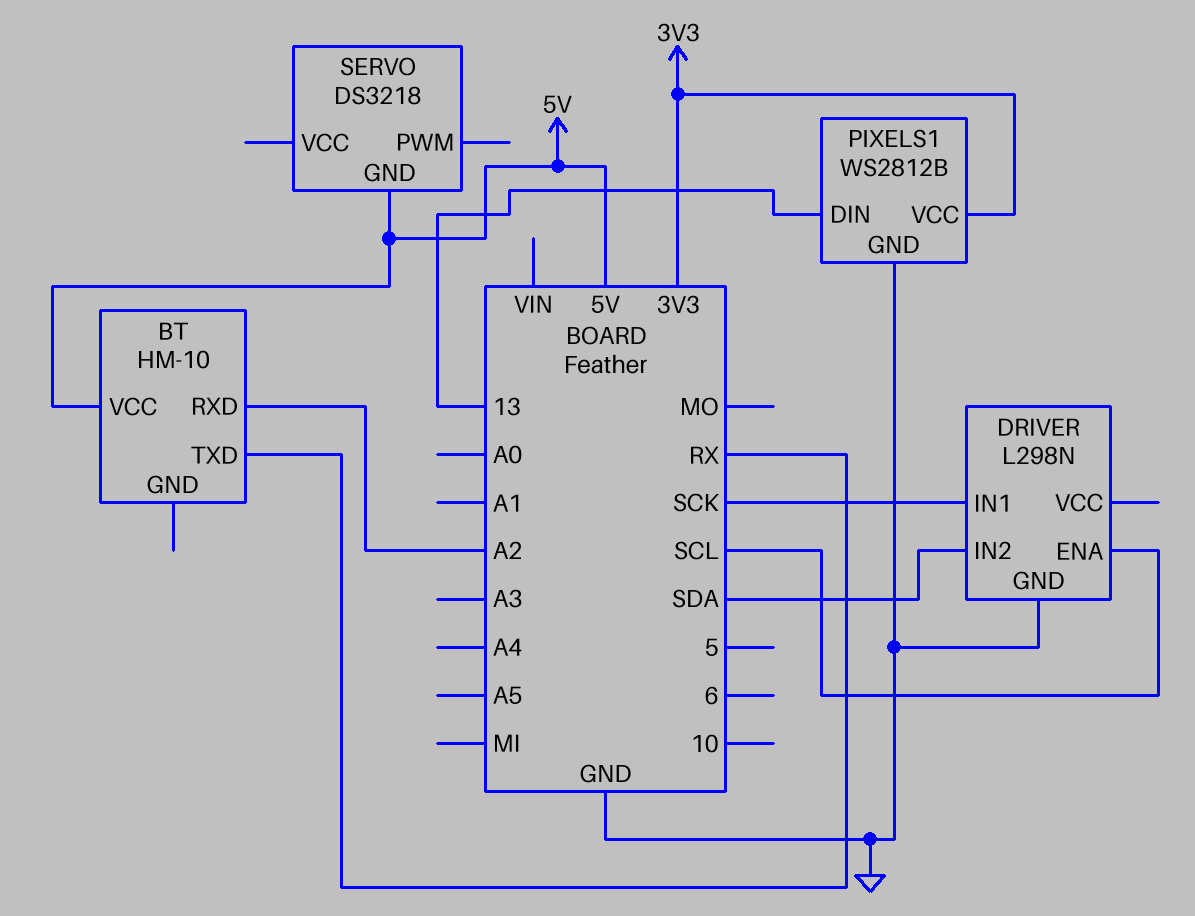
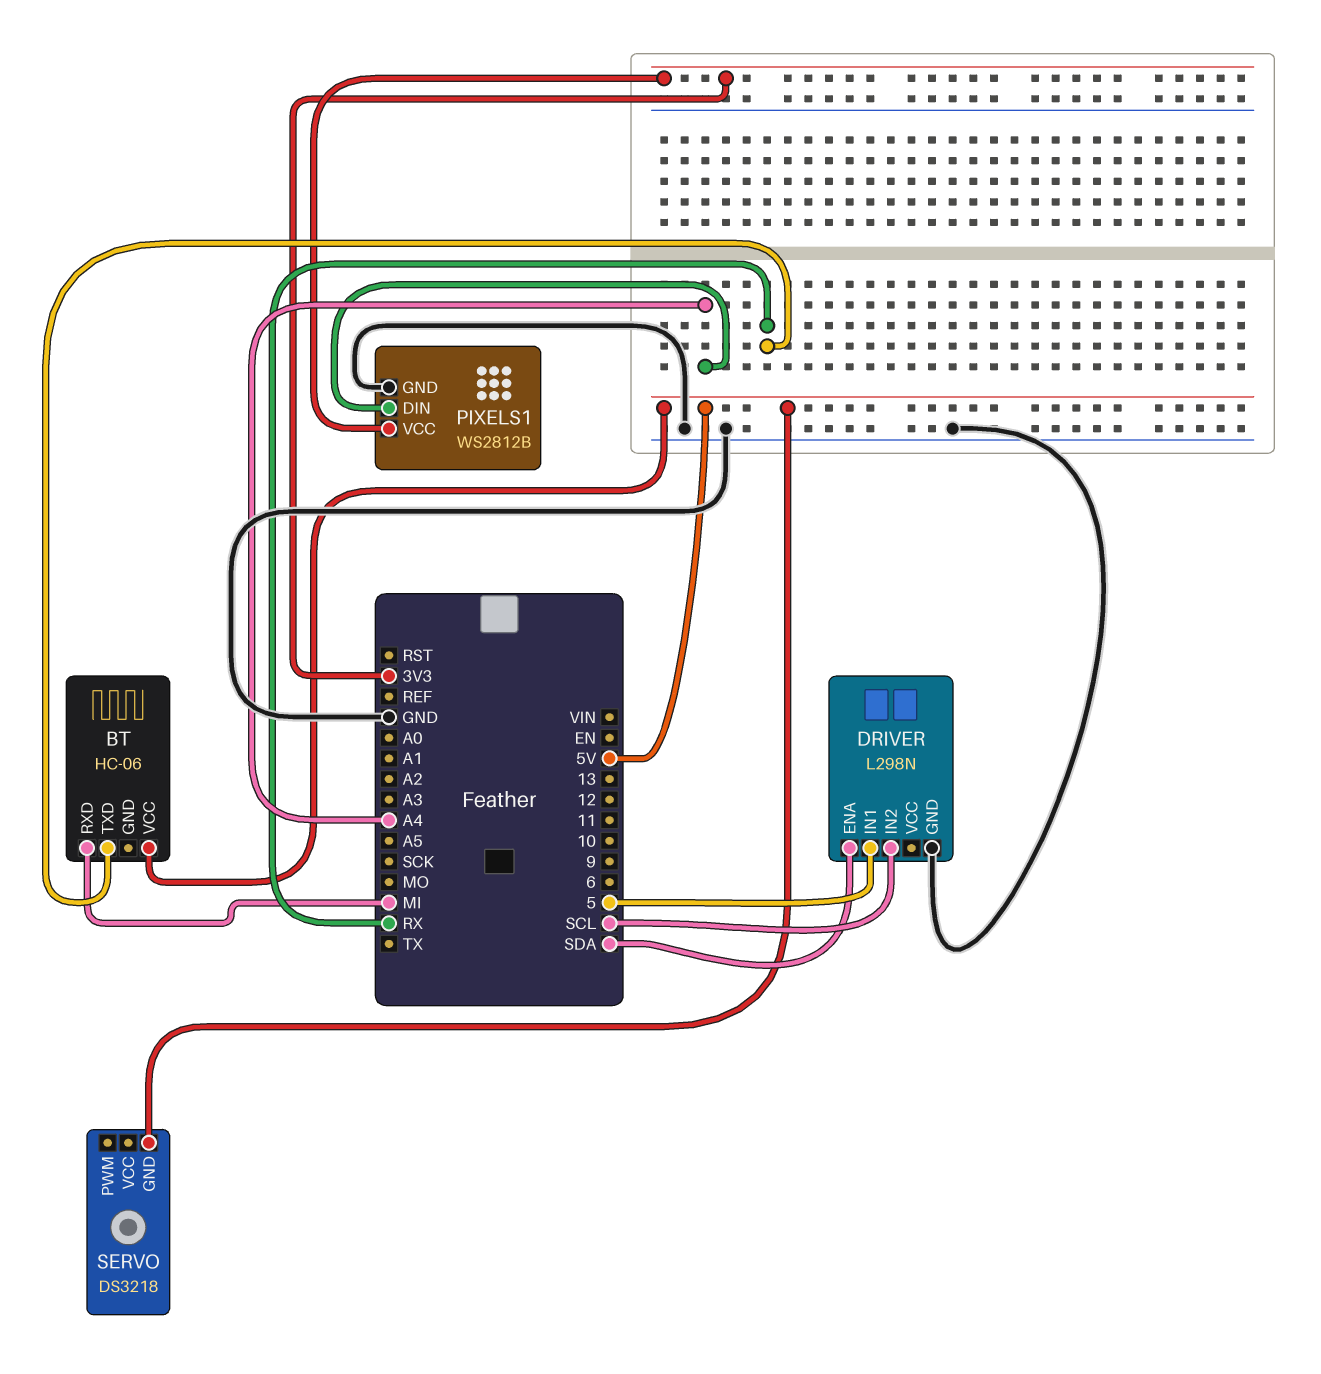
BT: HM-10 -> HC-06
BT pin RXD: A2 -> MI
DRIVER pin ENA: SCL -> SDA
DRIVER pin IN1: SCK -> 5
DRIVER pin IN2: SDA -> SCL
PIXELS1 pin DIN: 13 -> A4

